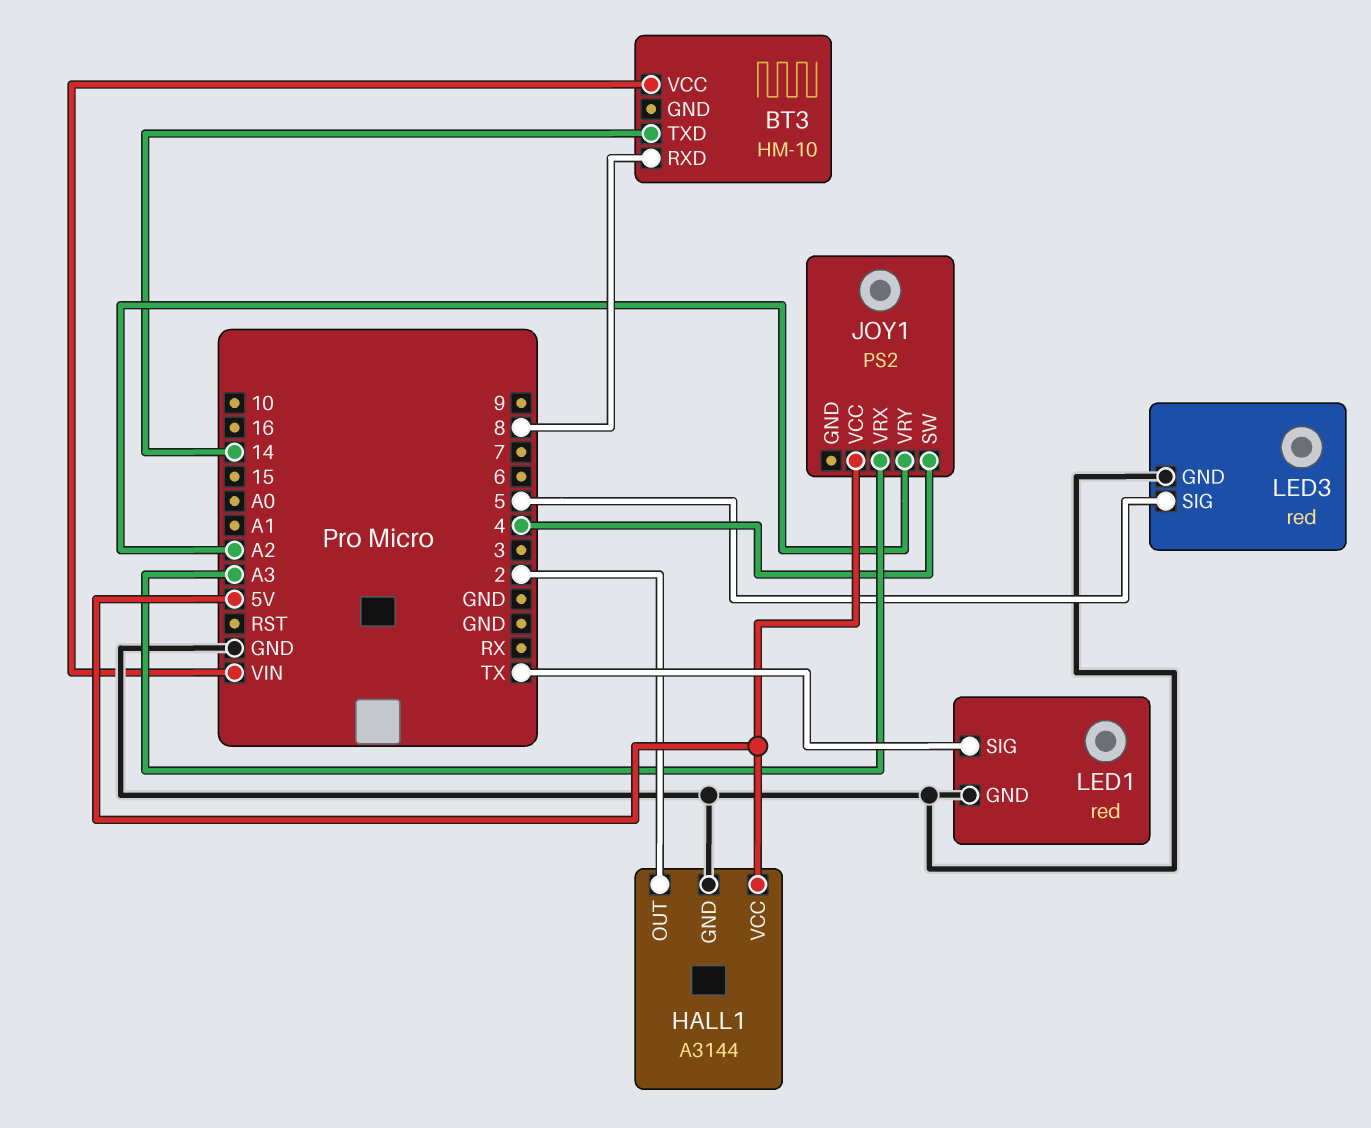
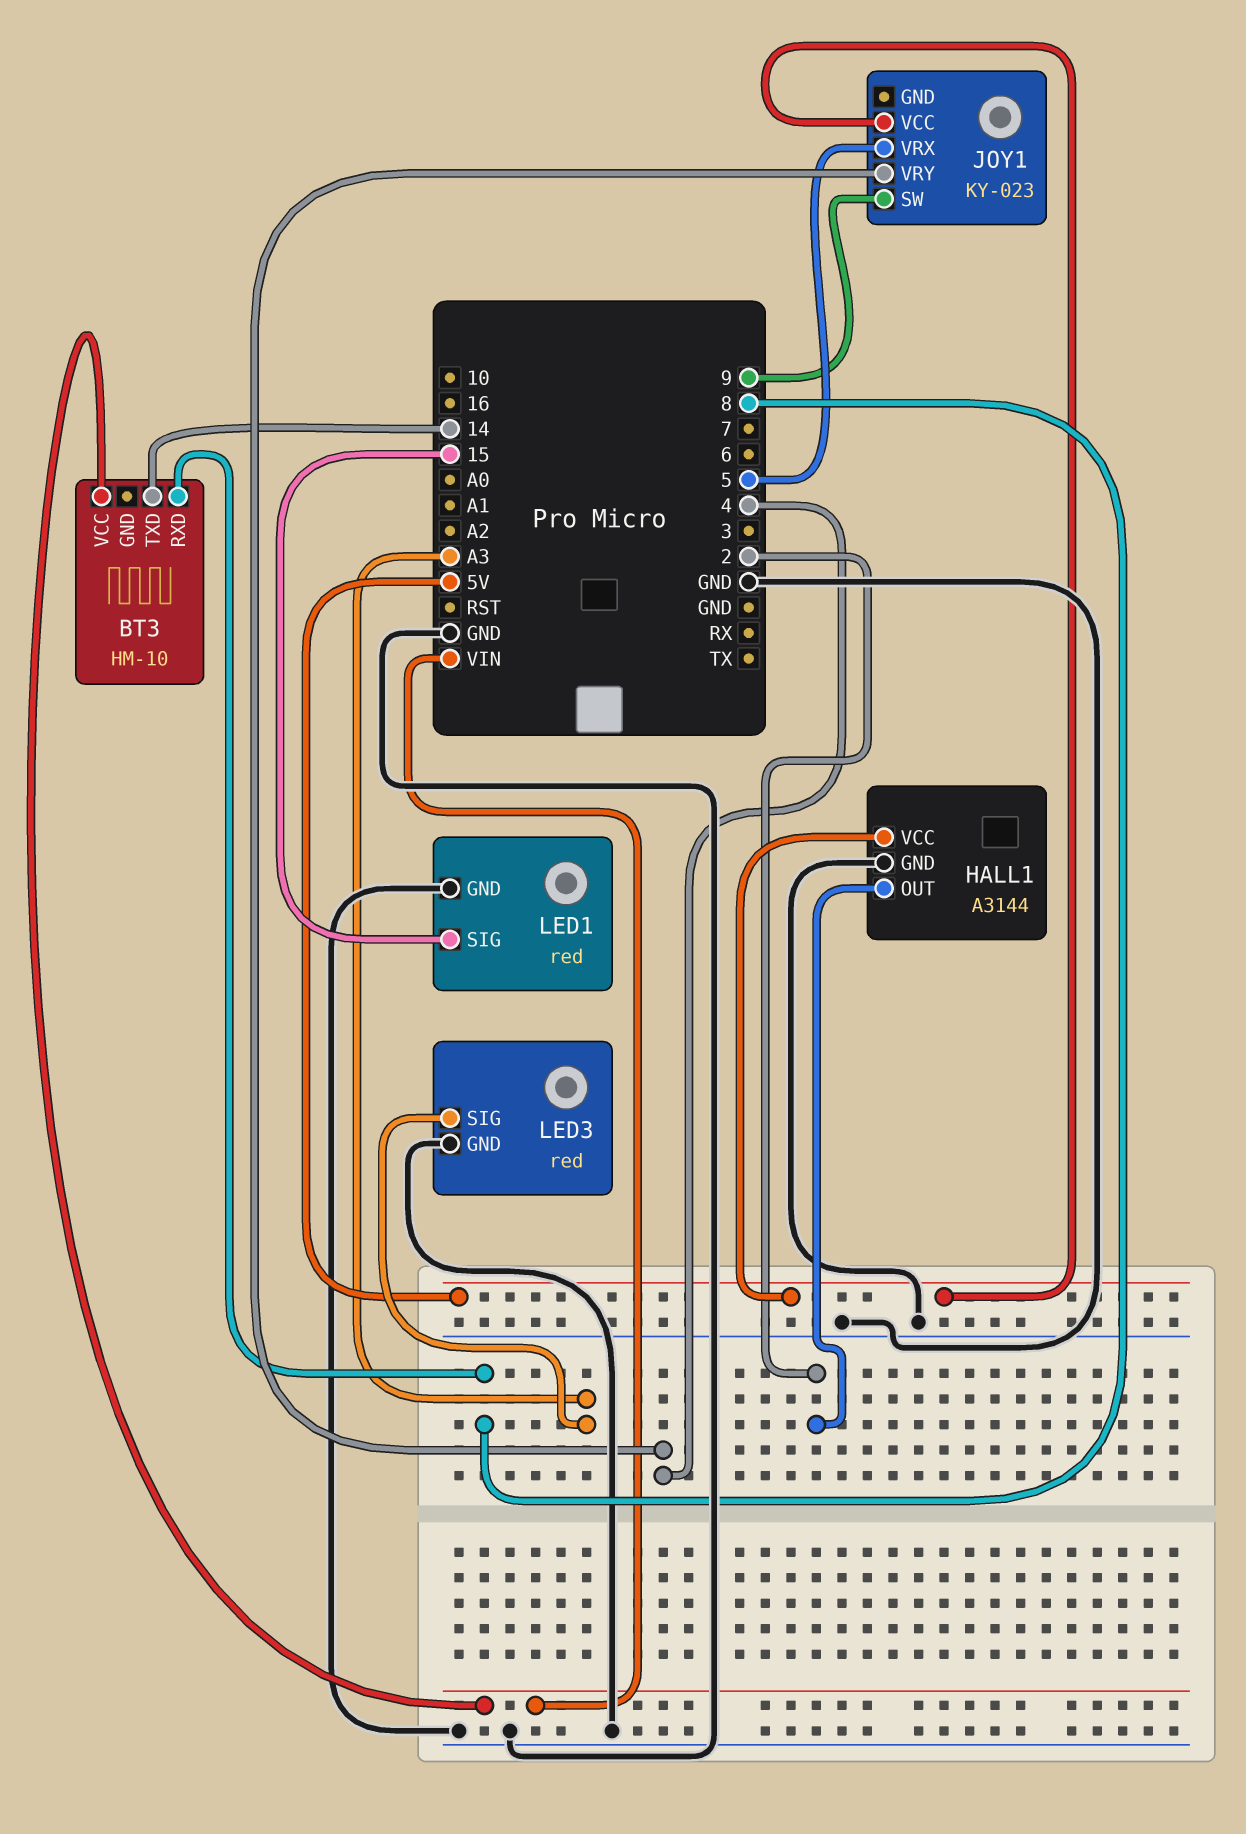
JOY1: PS2 -> KY-023
JOY1 pin SW: 4 -> 9
JOY1 pin VRX: A3 -> 5
JOY1 pin VRY: A2 -> 4
LED1 pin SIG: TX -> 15
LED3 pin SIG: 5 -> A3

